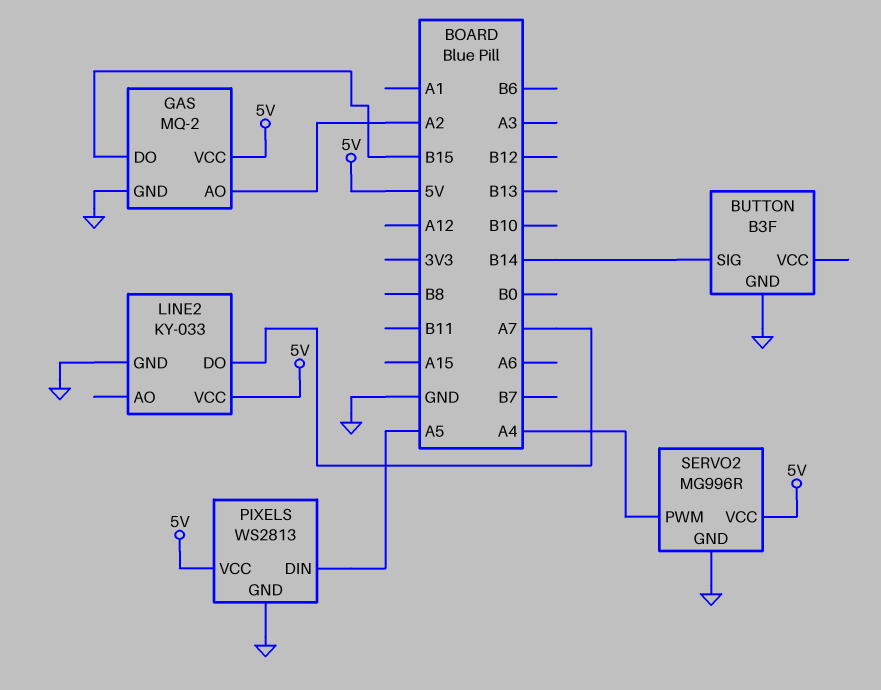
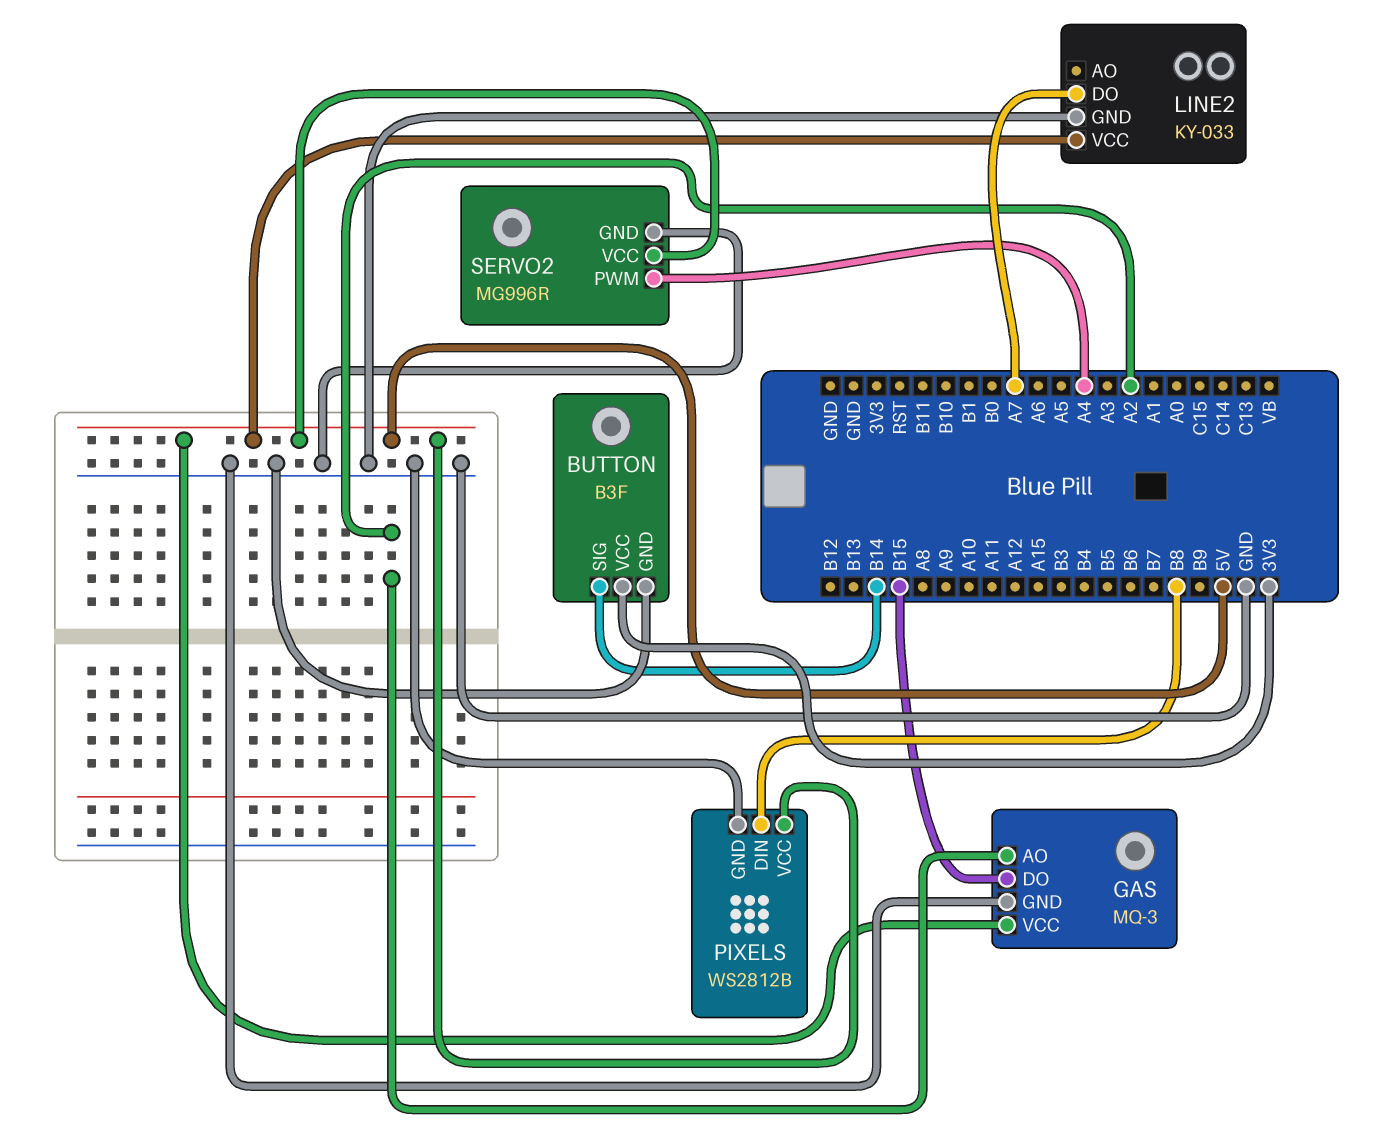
BUTTON pin VCC: none -> 3V3
GAS: MQ-2 -> MQ-3
PIXELS: WS2813 -> WS2812B
PIXELS pin DIN: A5 -> B8

